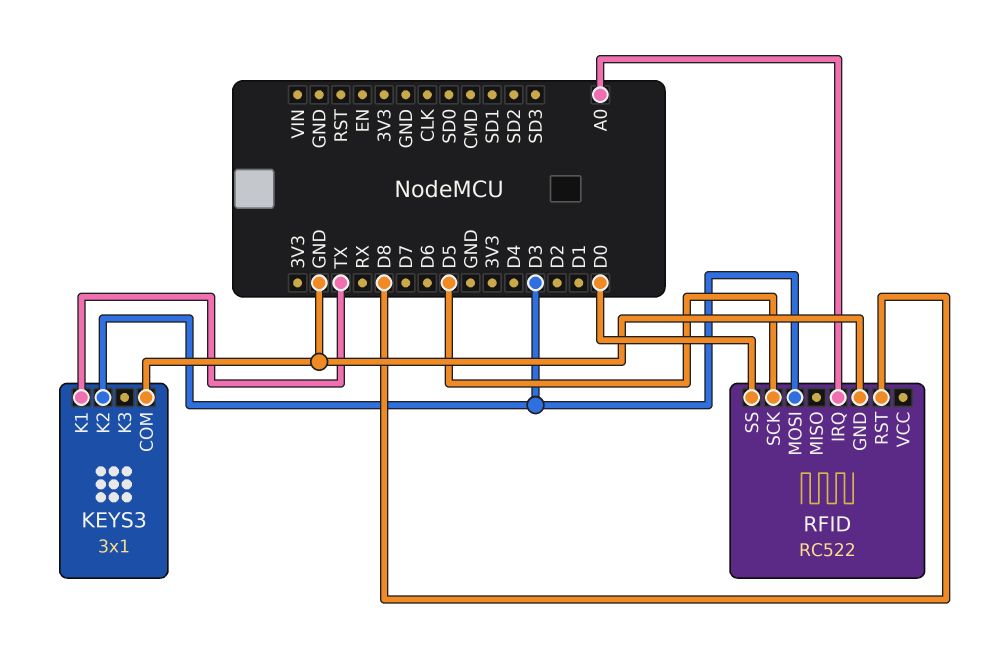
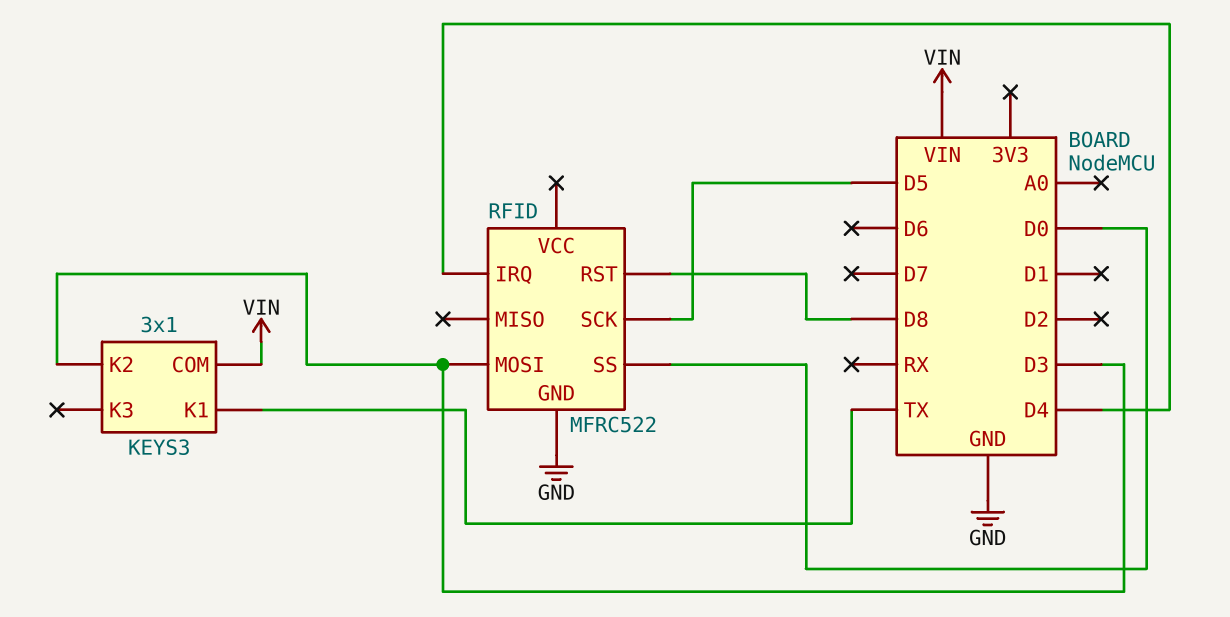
KEYS3 pin COM: GND -> VIN
RFID: RC522 -> MFRC522
RFID pin IRQ: A0 -> D4

